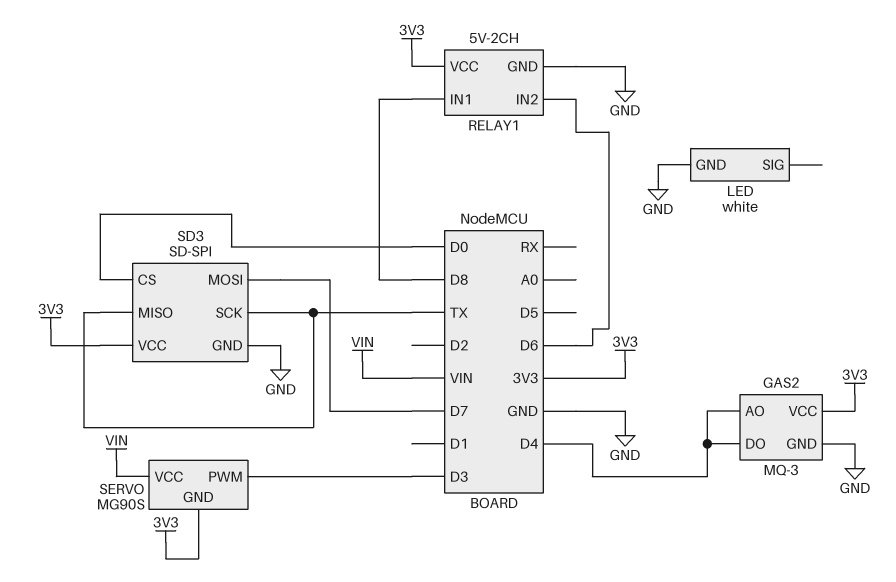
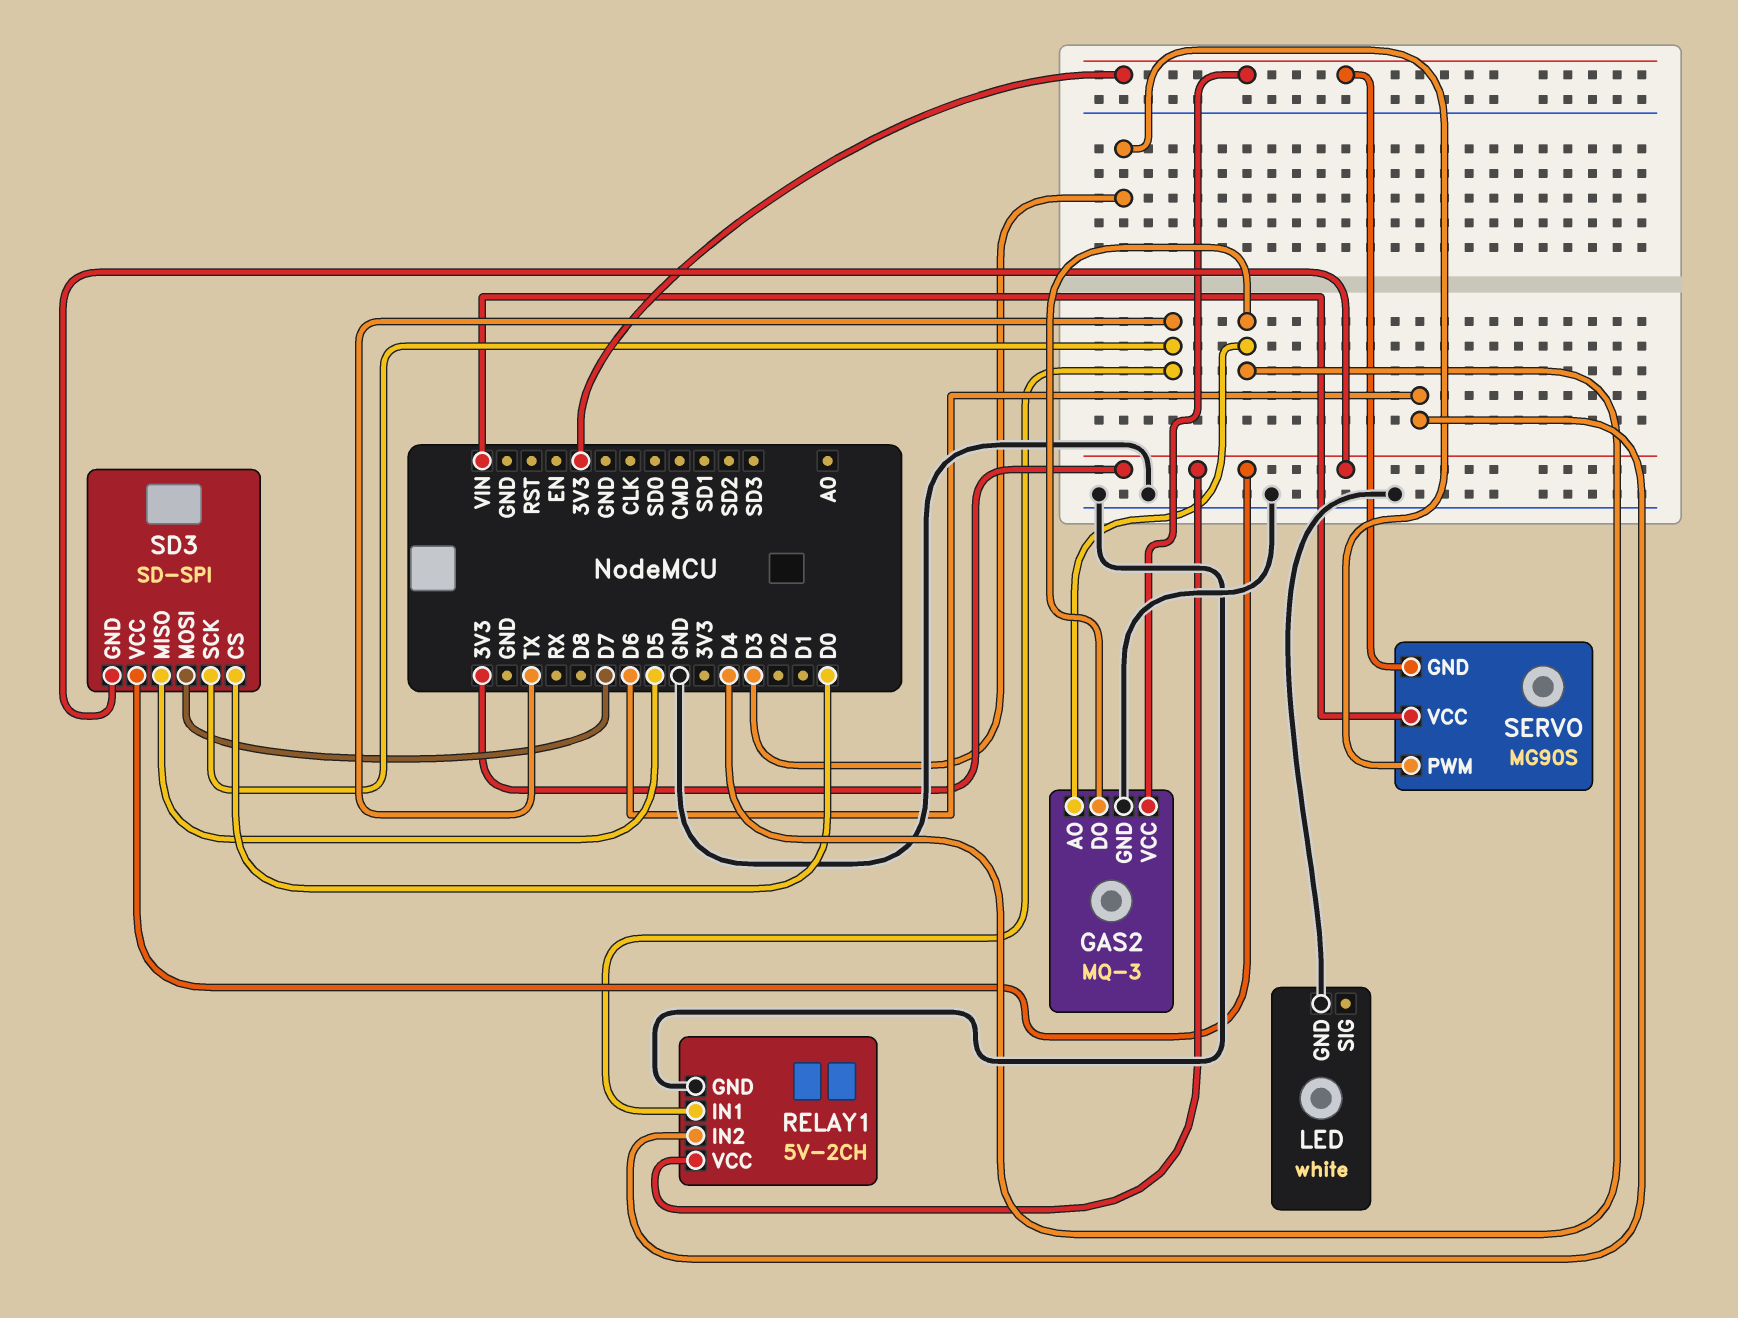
RELAY1 pin IN1: D8 -> TX
SD3 pin GND: GND -> 3V3
SD3 pin MISO: TX -> D5

